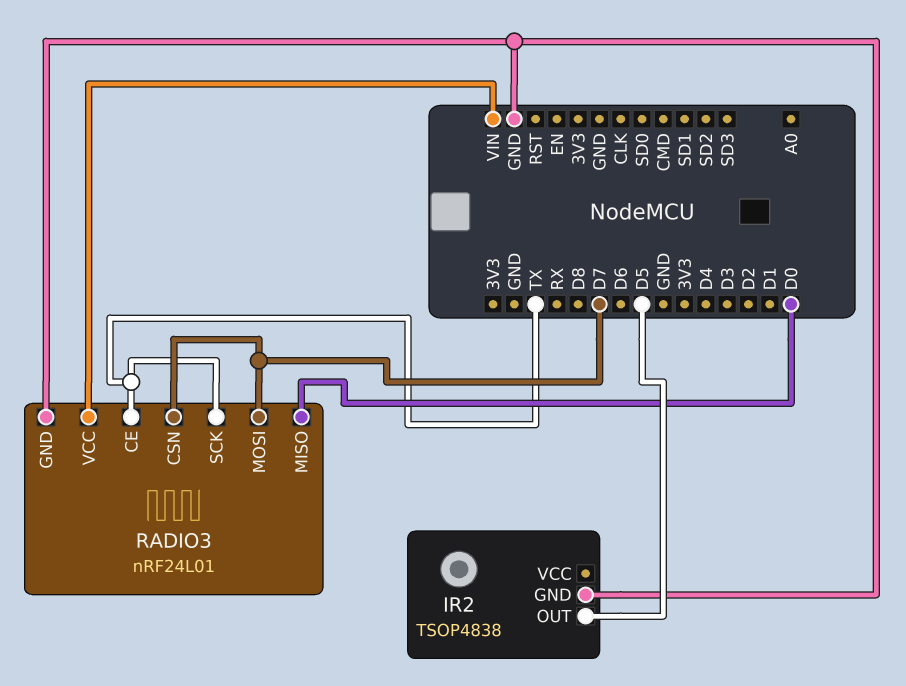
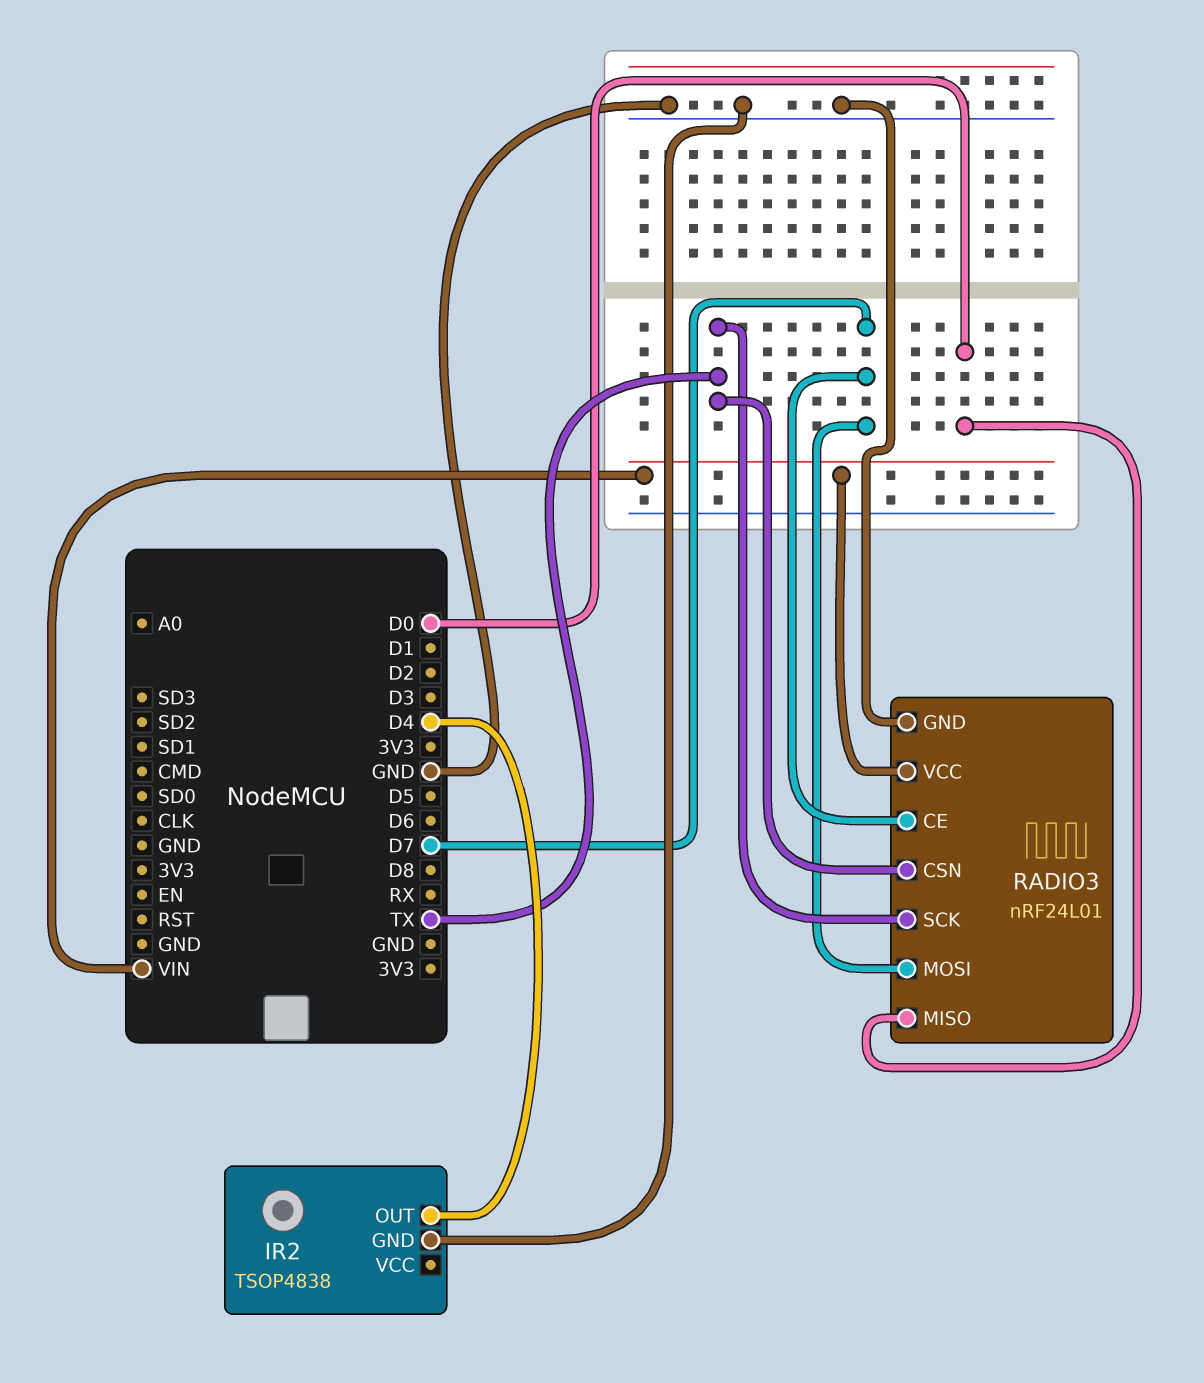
IR2 pin OUT: D5 -> D4
RADIO3 pin CE: TX -> D7
RADIO3 pin CSN: D7 -> TX

